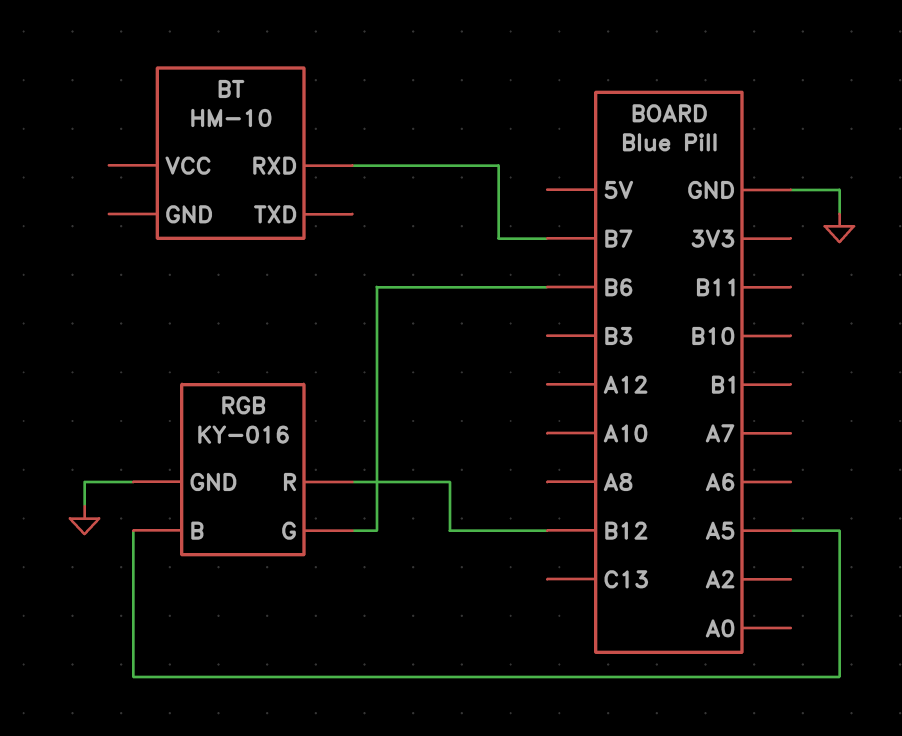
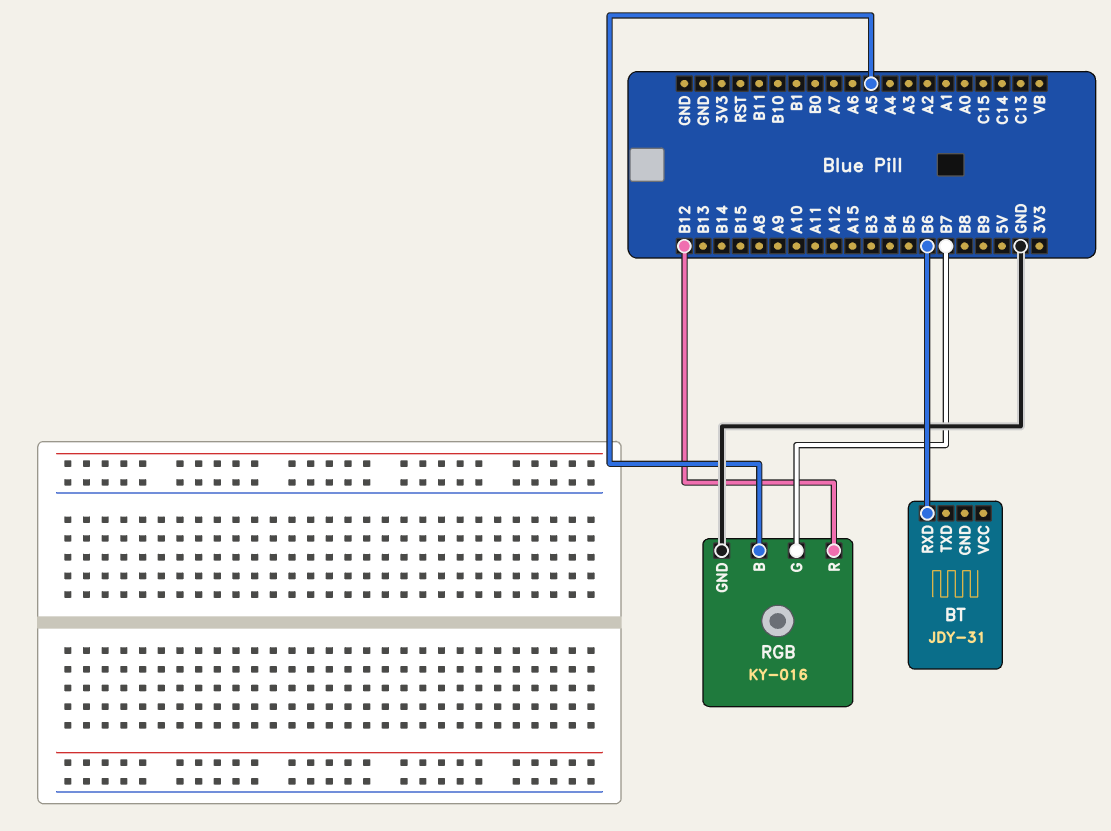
BT: HM-10 -> JDY-31
BT pin RXD: B7 -> B6
RGB pin G: B6 -> B7

